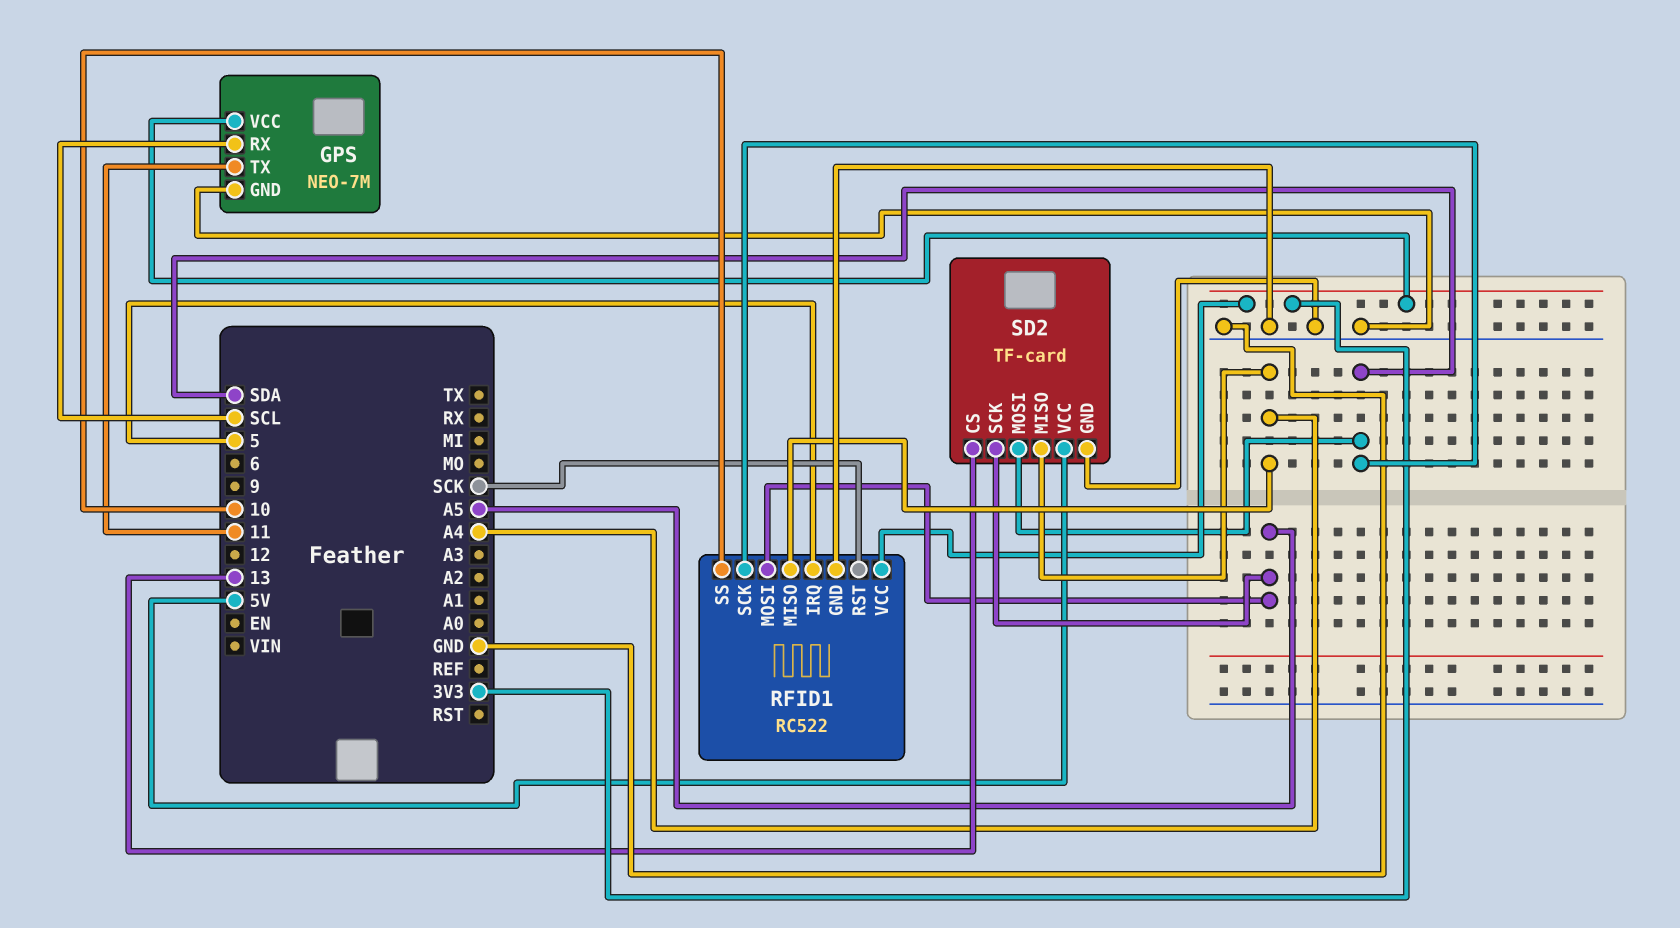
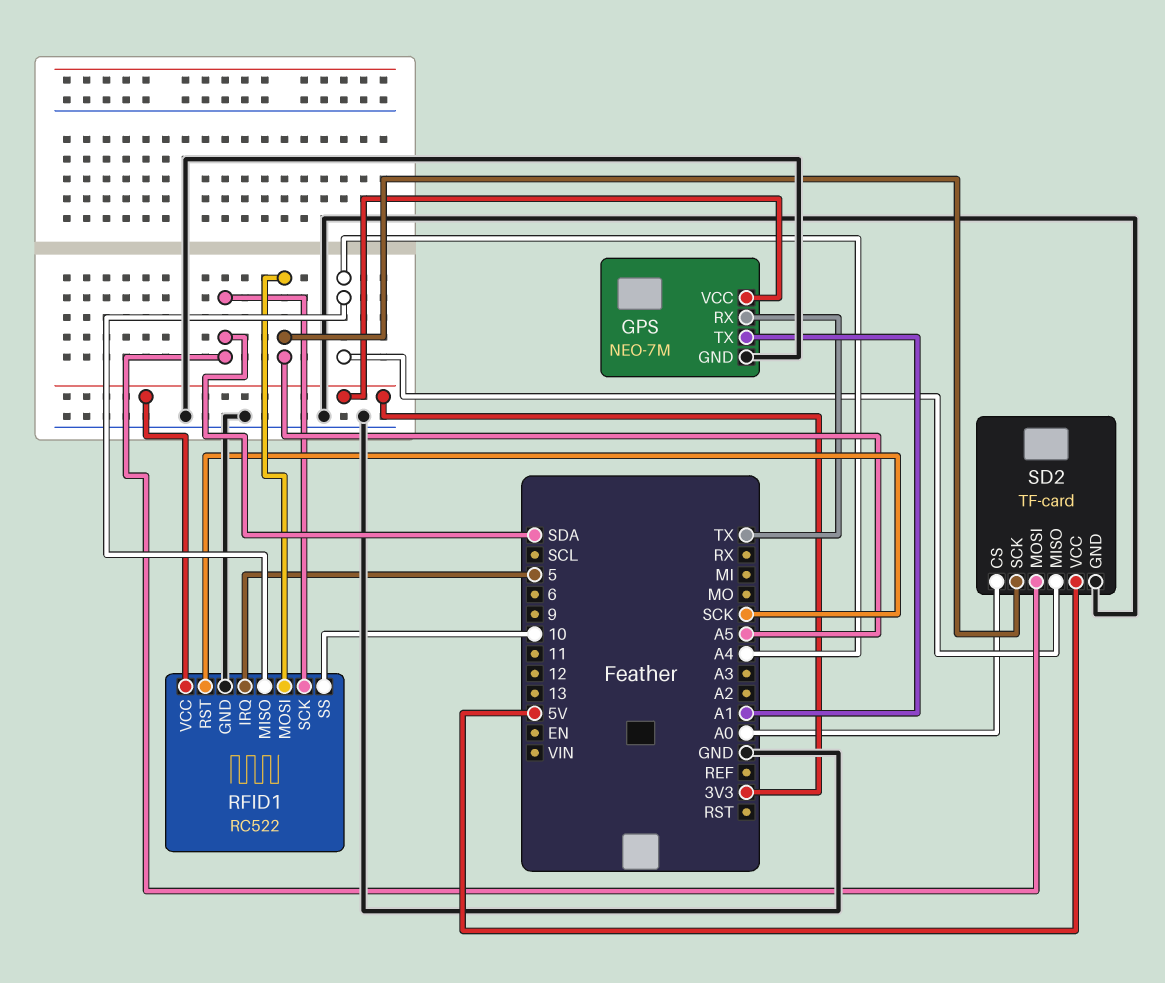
GPS pin RX: SCL -> TX
GPS pin TX: 11 -> A1
SD2 pin CS: 13 -> A0

